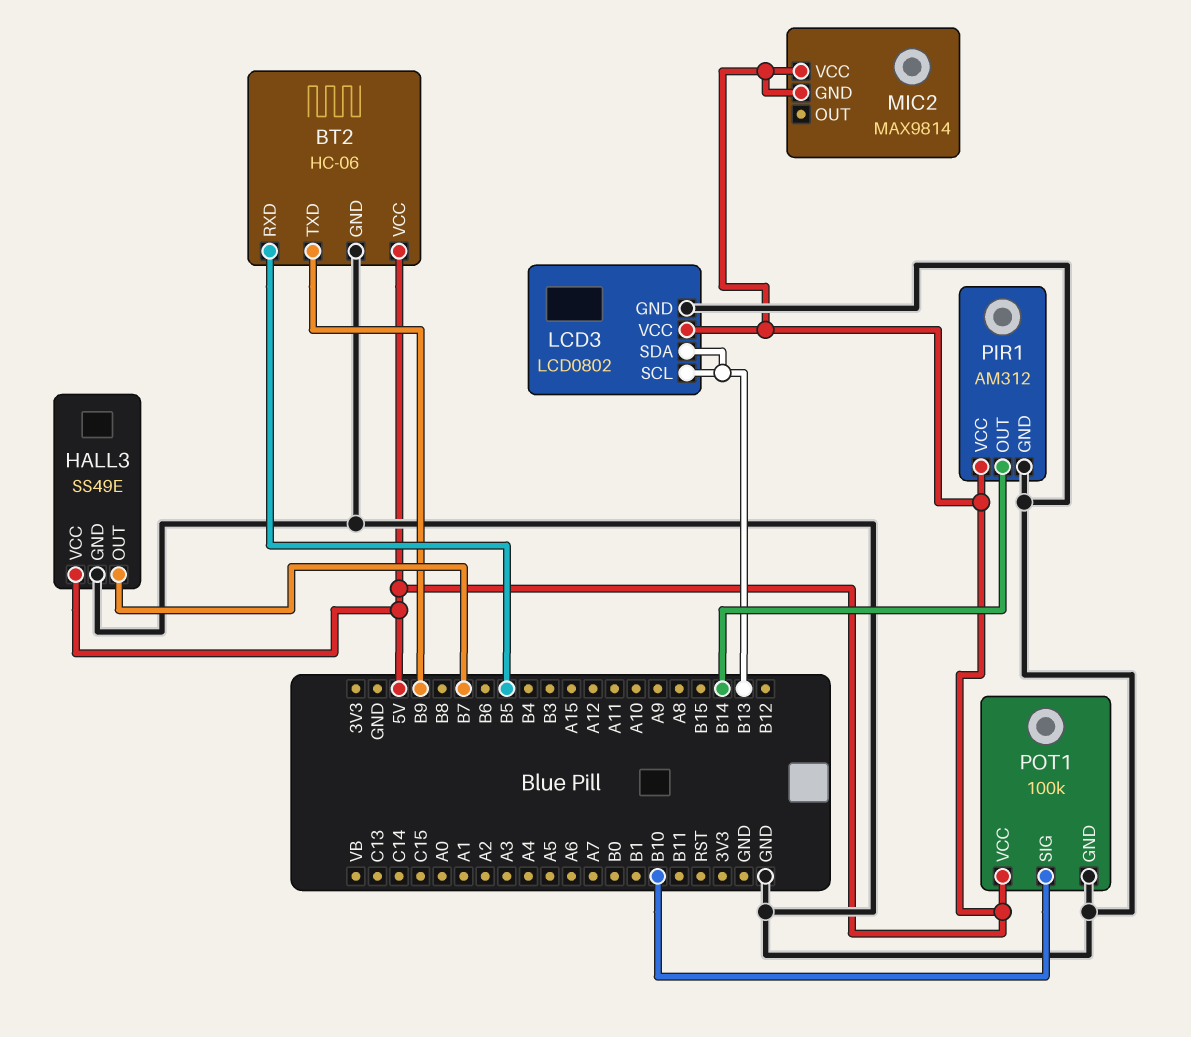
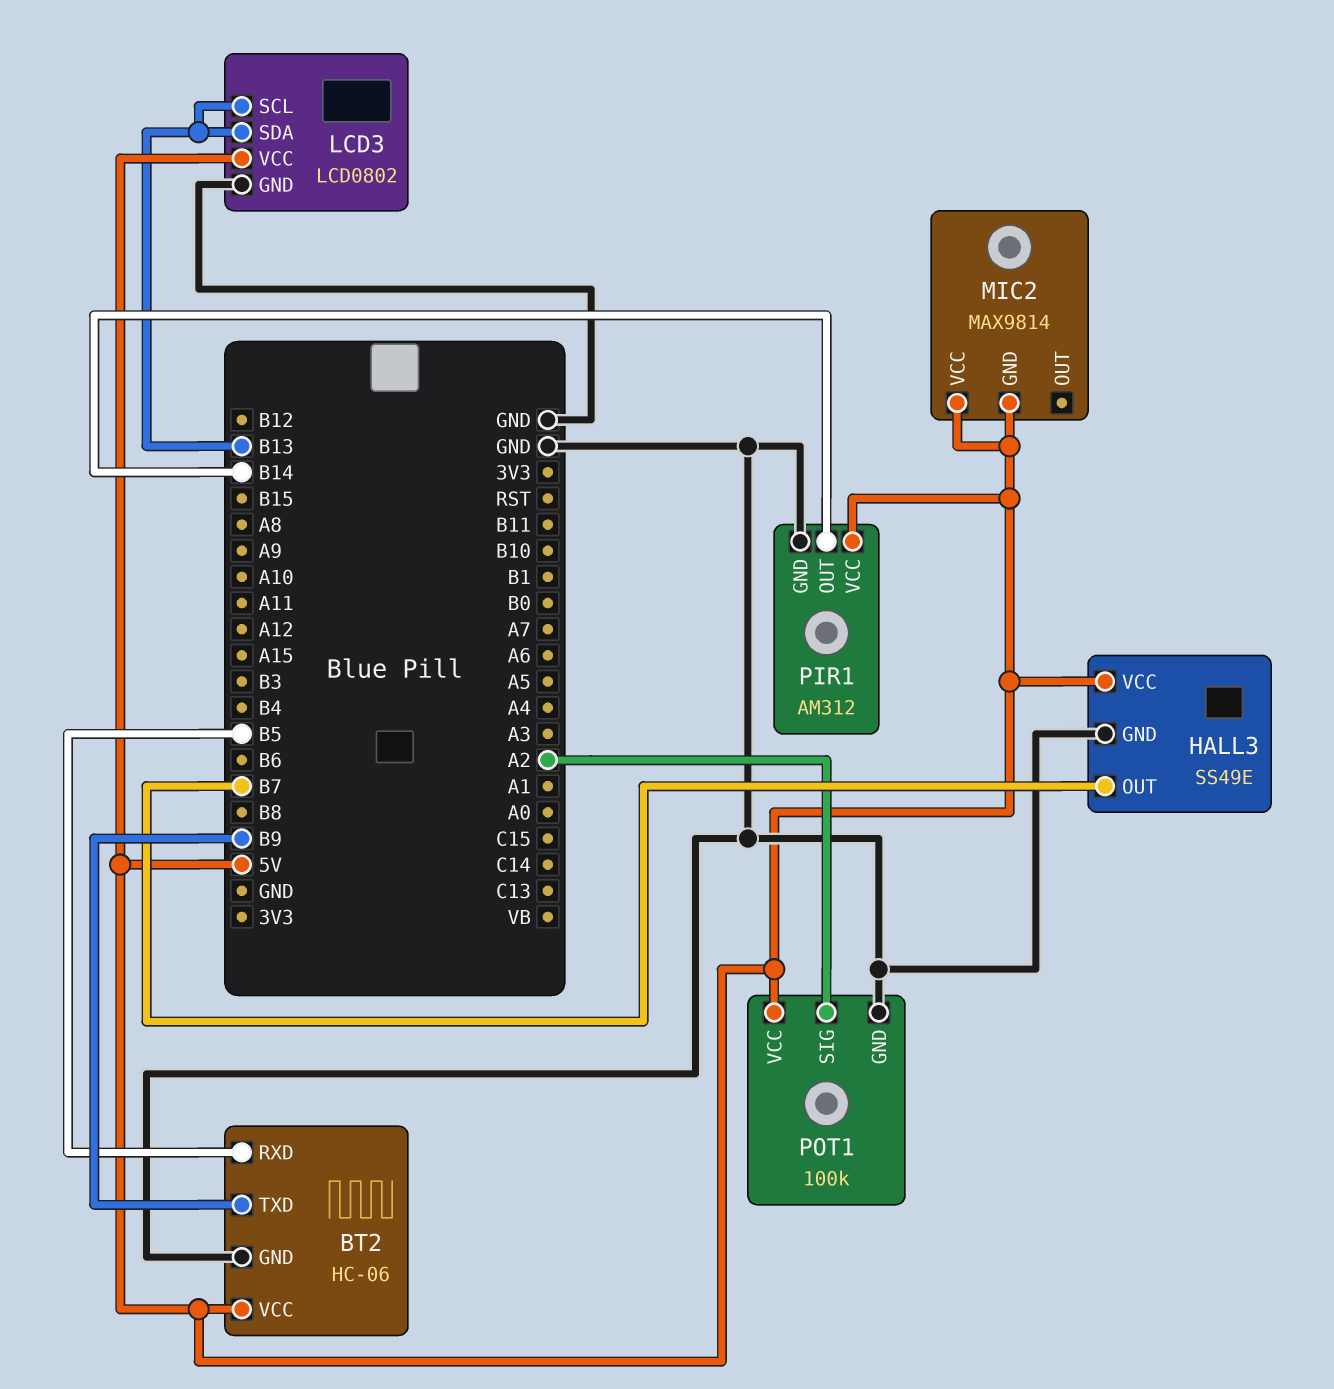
POT1 pin SIG: B10 -> A2

